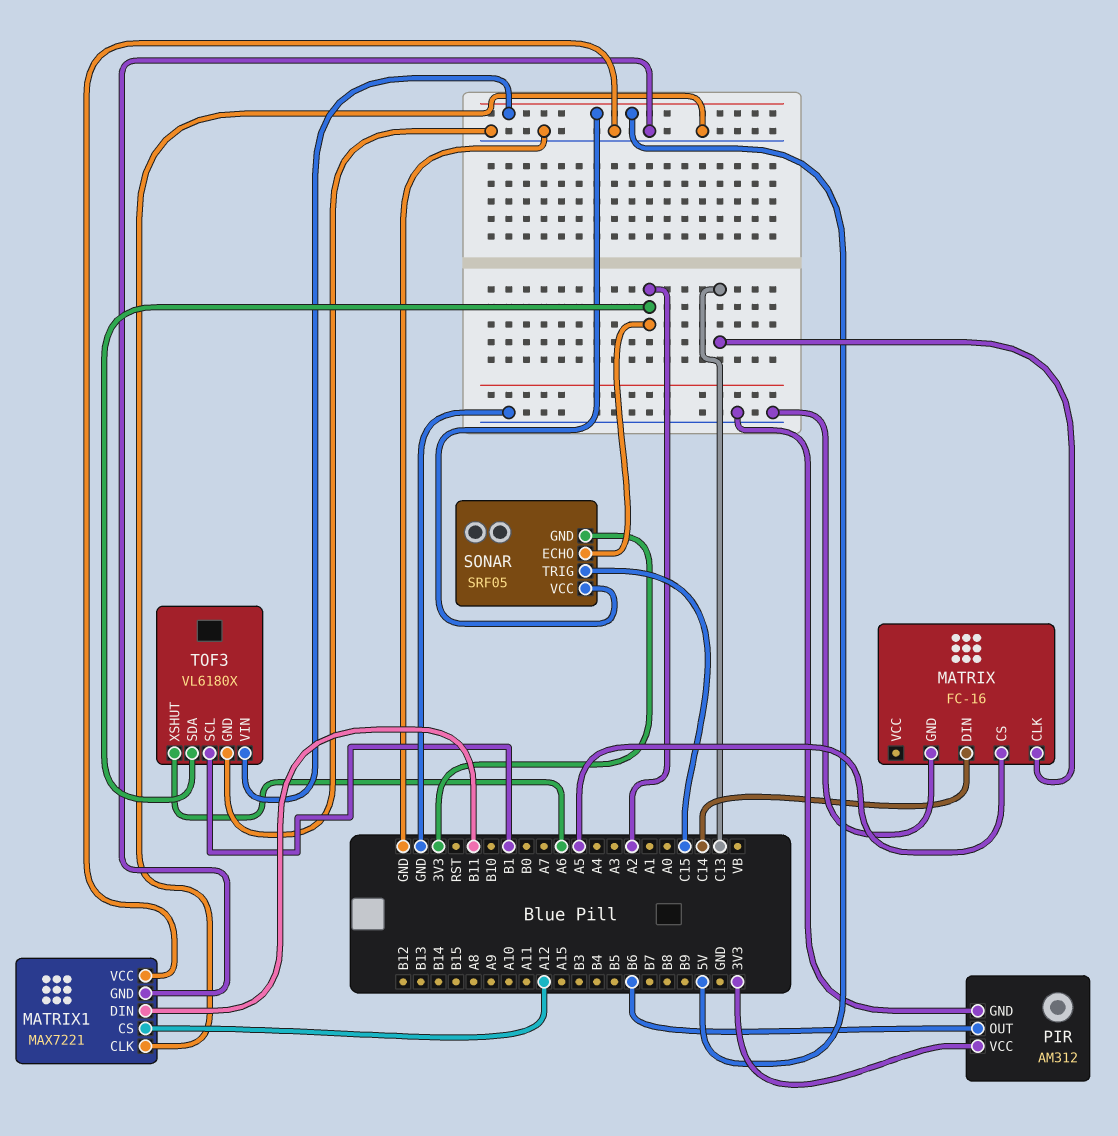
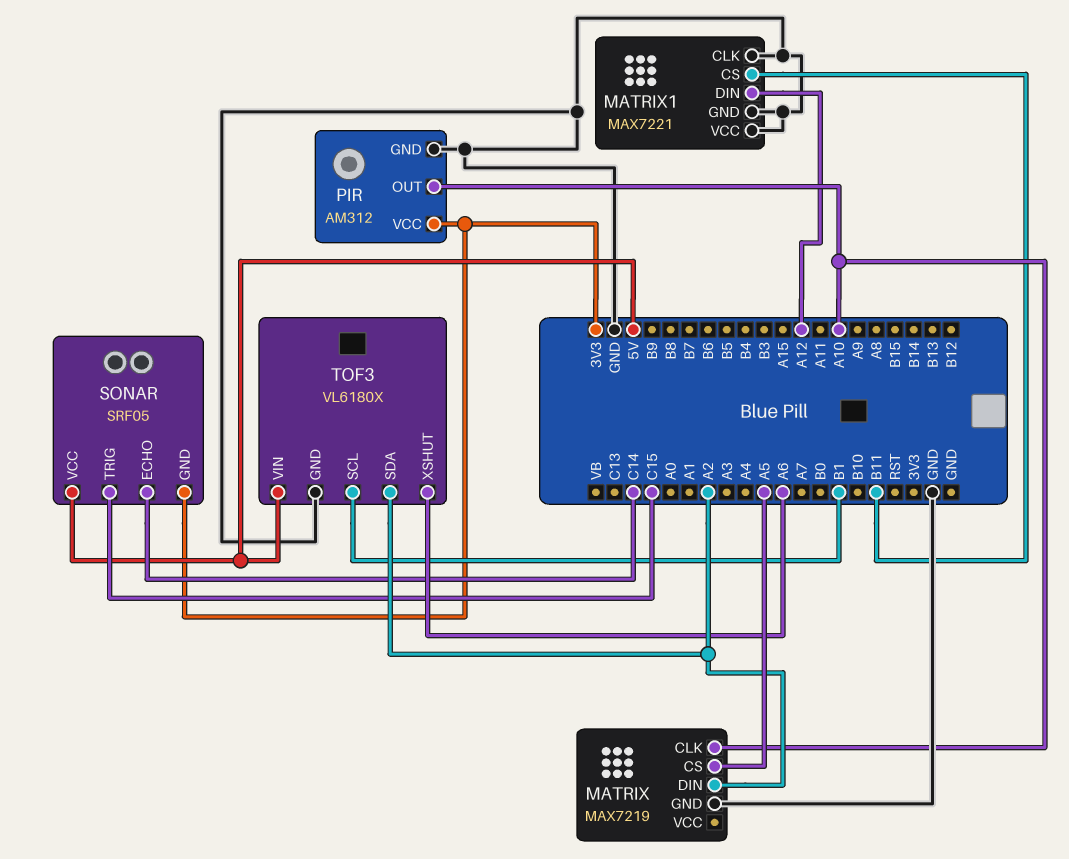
MATRIX: FC-16 -> MAX7219
MATRIX pin CLK: C13 -> A10
MATRIX pin DIN: C14 -> A2
MATRIX1 pin CS: A12 -> B11
MATRIX1 pin DIN: B11 -> A12
PIR pin OUT: B6 -> A10
SONAR pin ECHO: A2 -> C14

